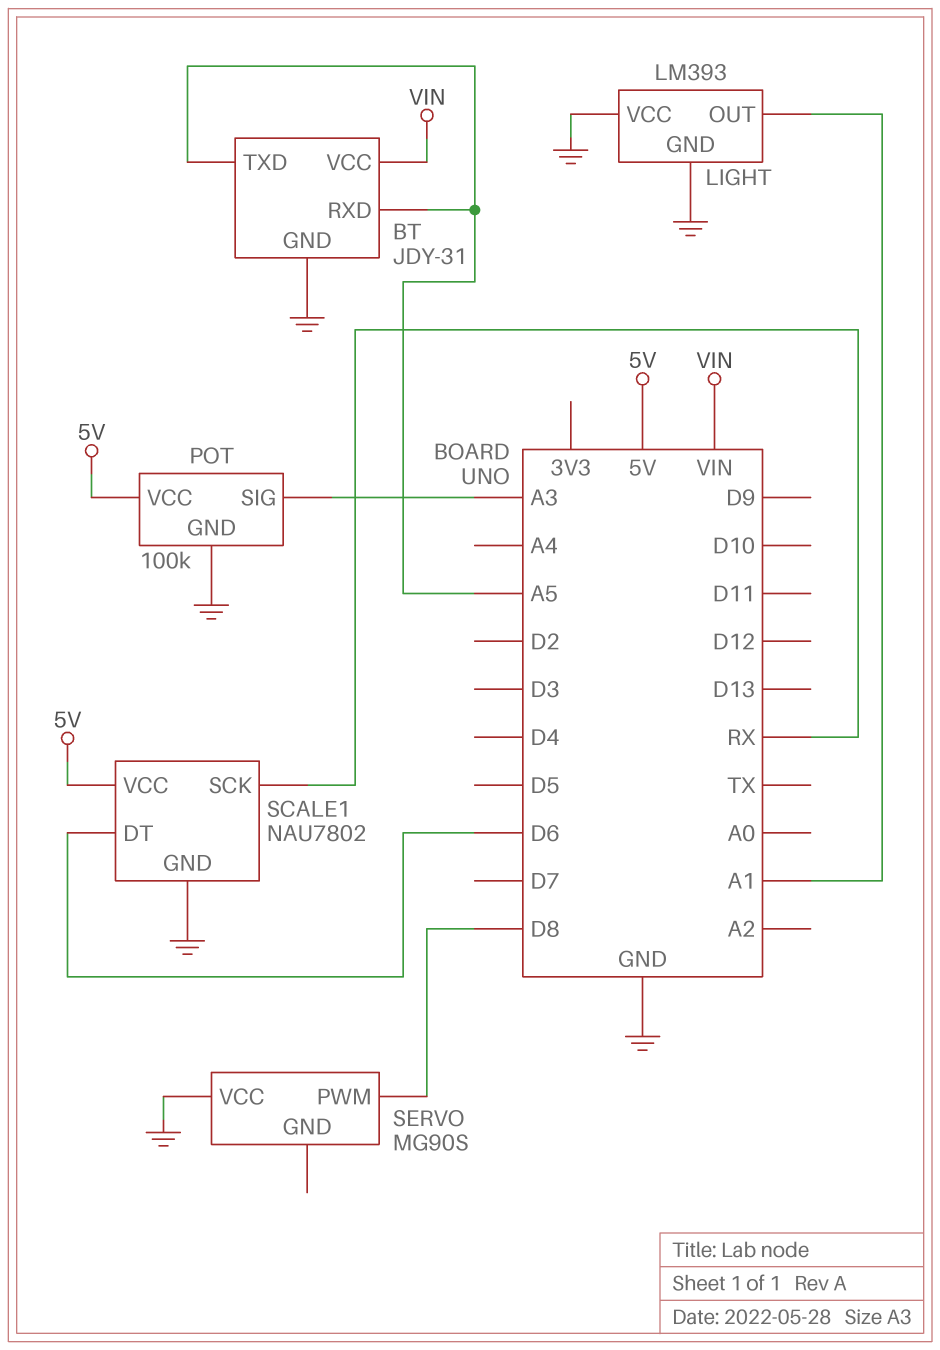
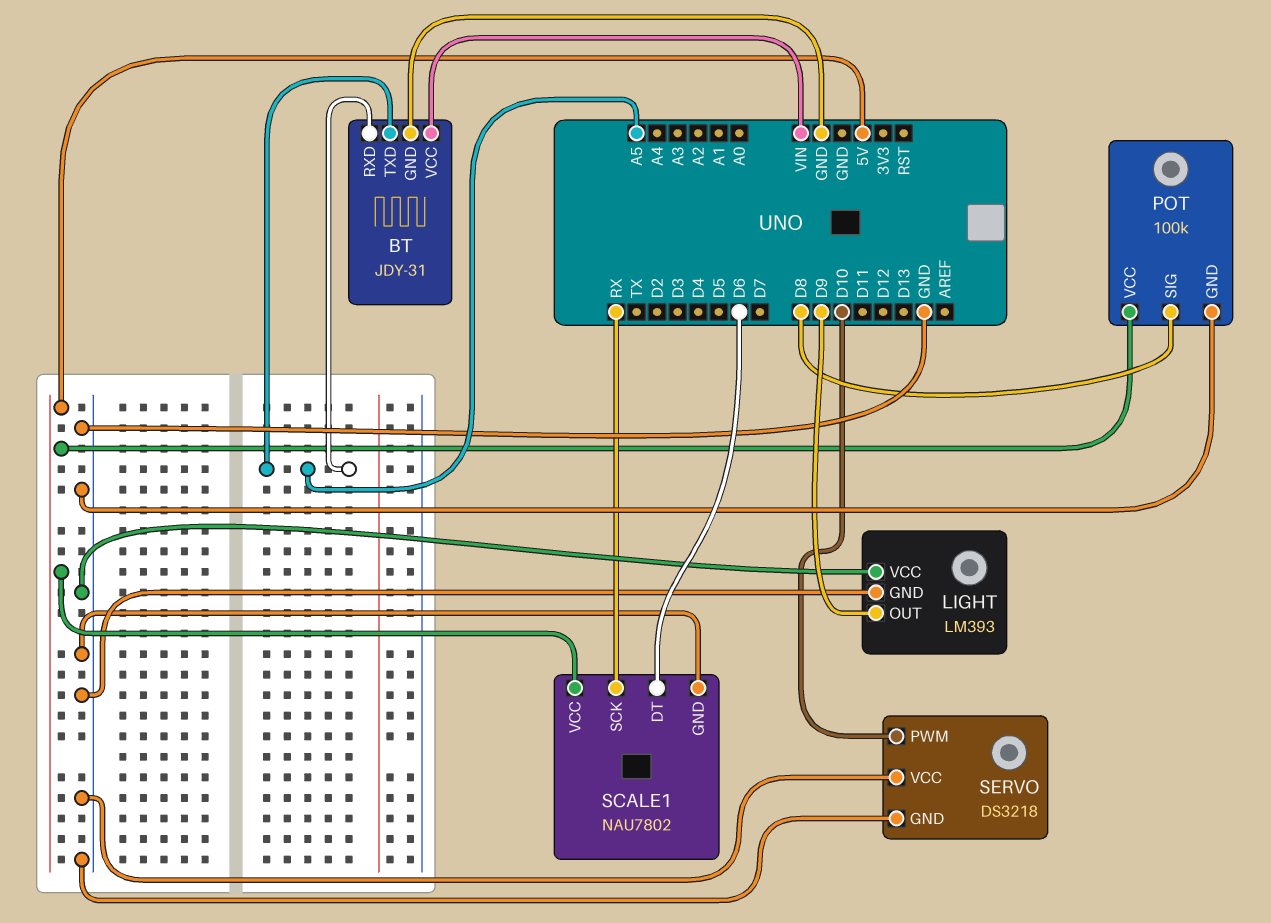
LIGHT pin OUT: A1 -> D9
POT pin SIG: A3 -> D8
SERVO: MG90S -> DS3218
SERVO pin GND: none -> GND
SERVO pin PWM: D8 -> D10

